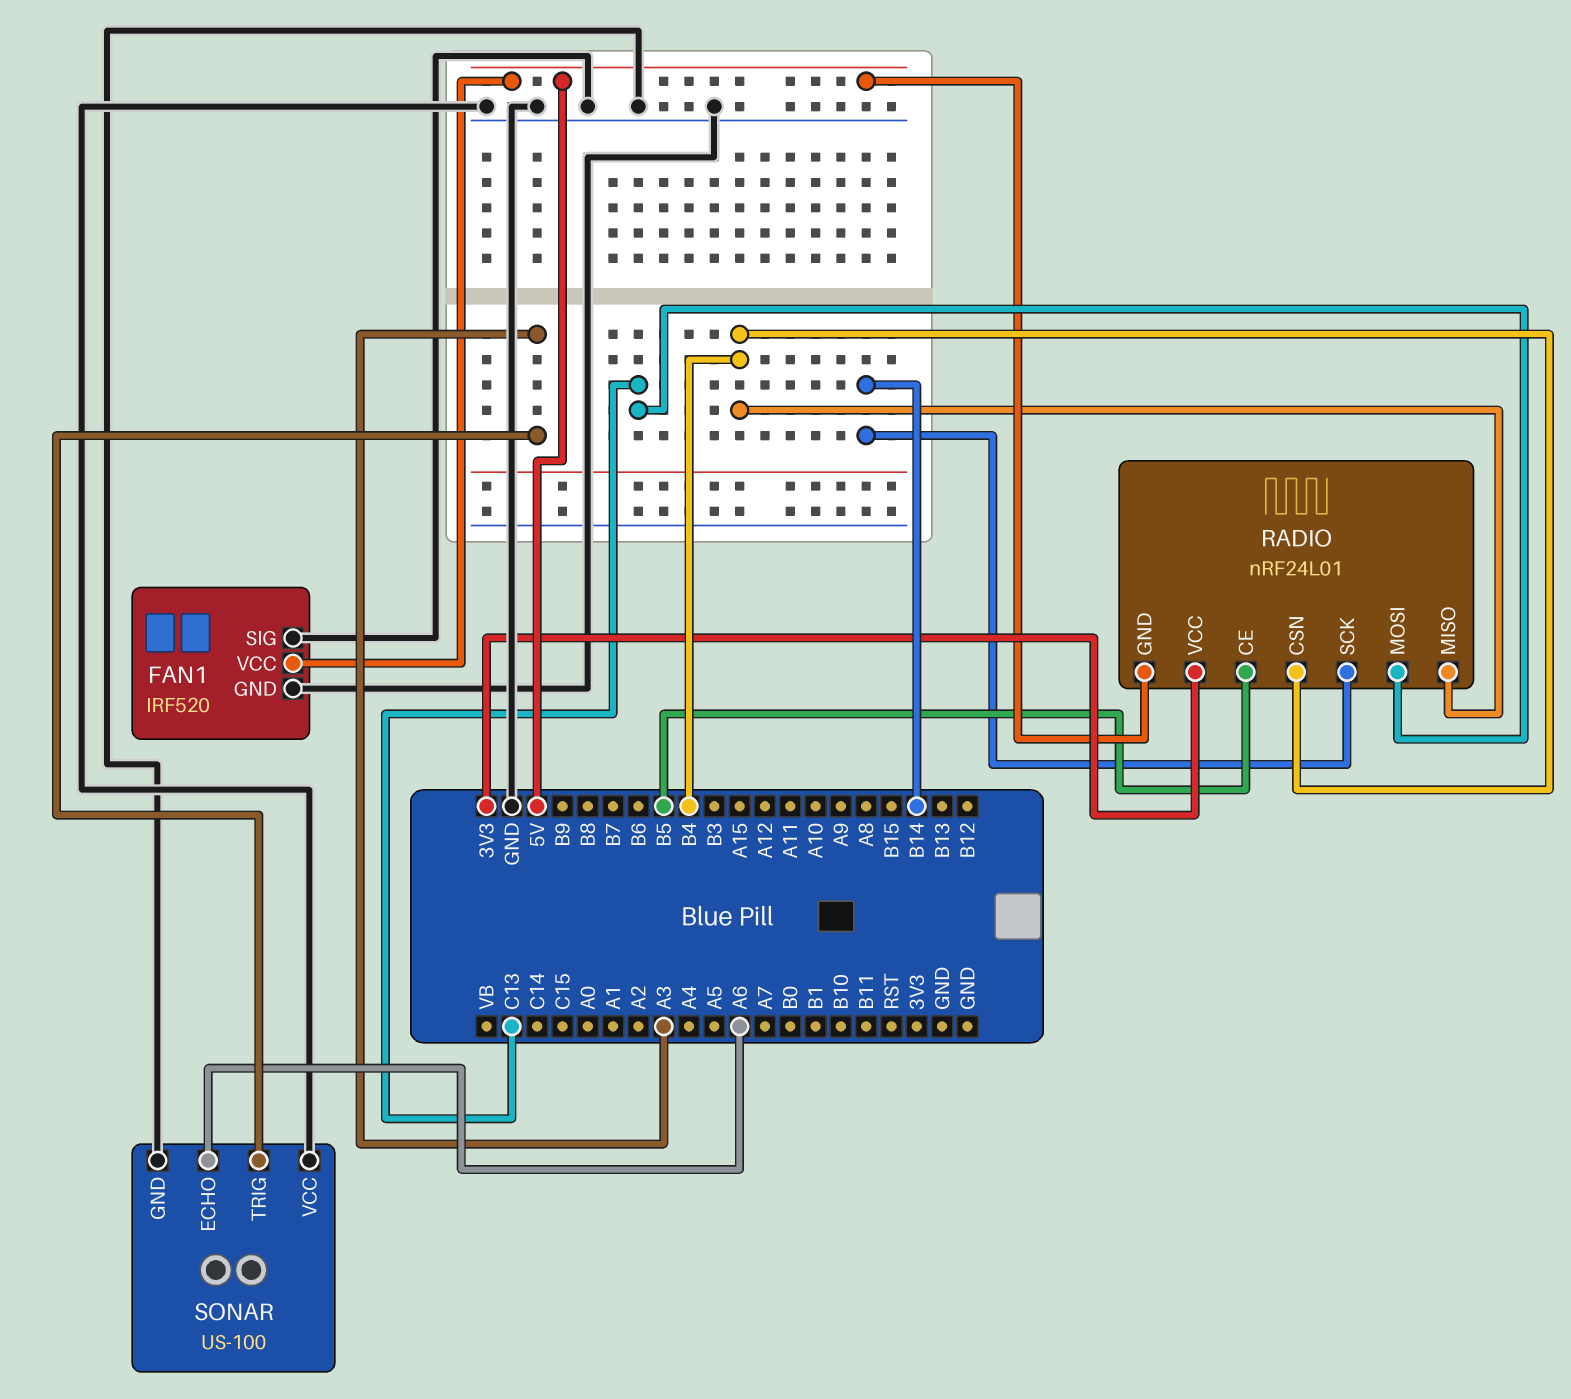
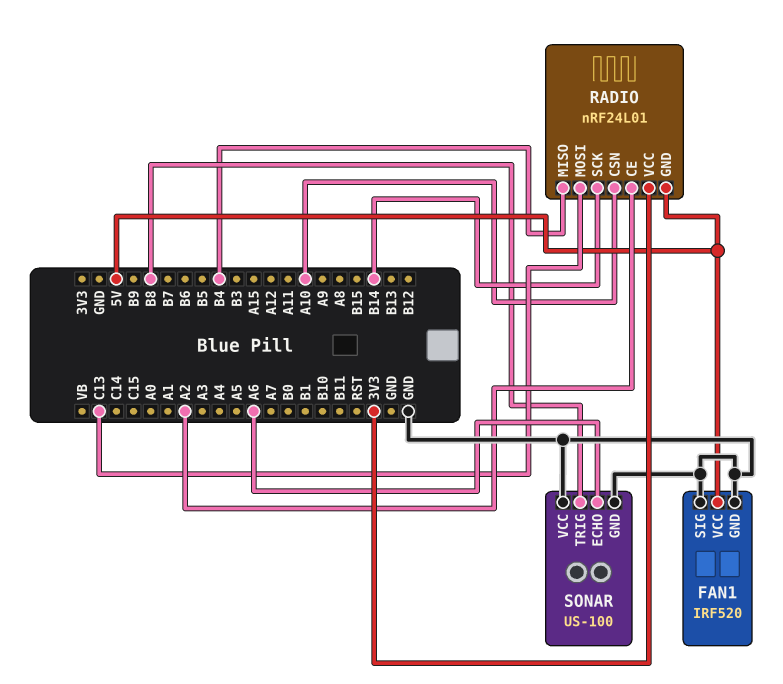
RADIO pin CE: B5 -> A2
RADIO pin CSN: B4 -> A10
SONAR pin TRIG: A3 -> B8

